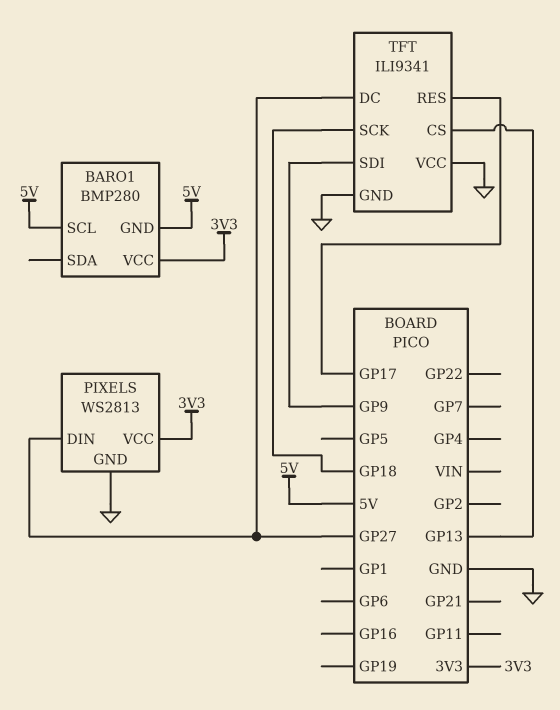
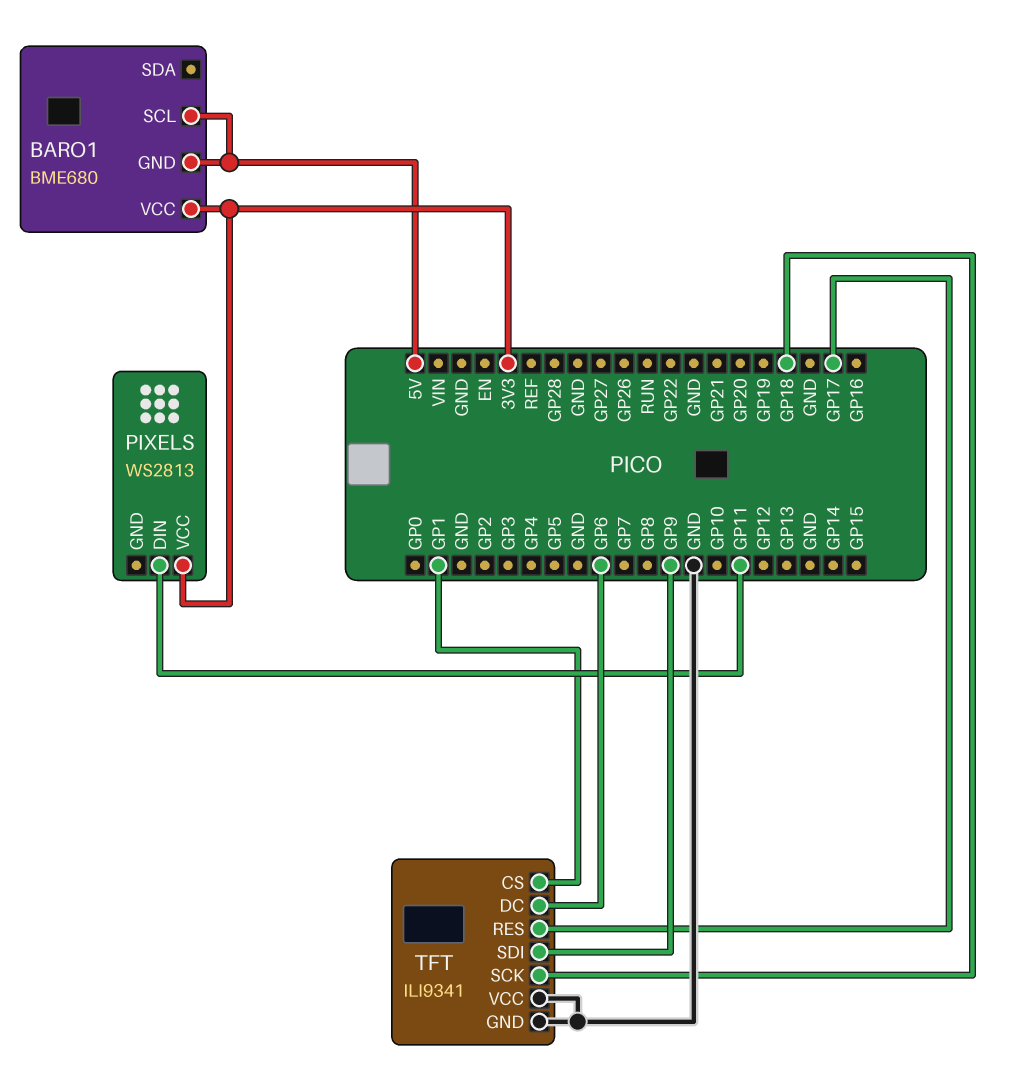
BARO1: BMP280 -> BME680
PIXELS pin DIN: GP27 -> GP11
PIXELS pin GND: GND -> none
TFT pin CS: GP13 -> GP1
TFT pin DC: GP27 -> GP6

